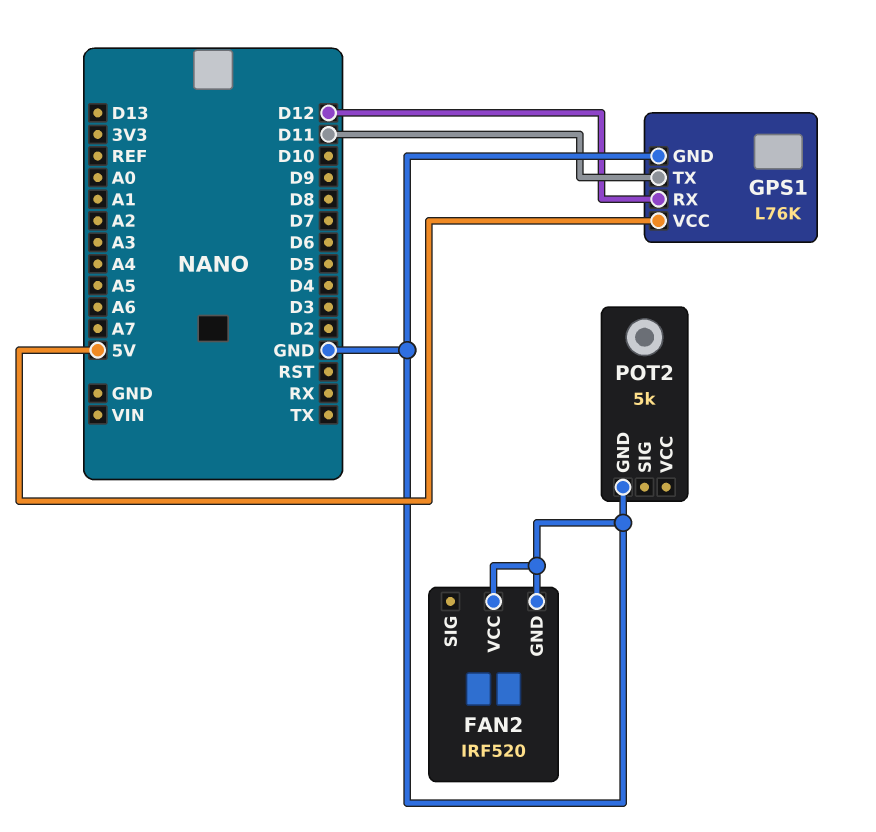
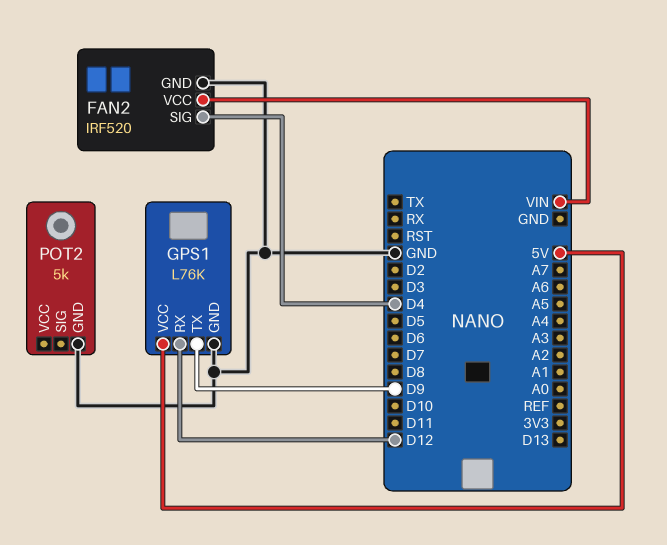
FAN2 pin SIG: none -> D4
FAN2 pin VCC: GND -> VIN
GPS1 pin TX: D11 -> D9

